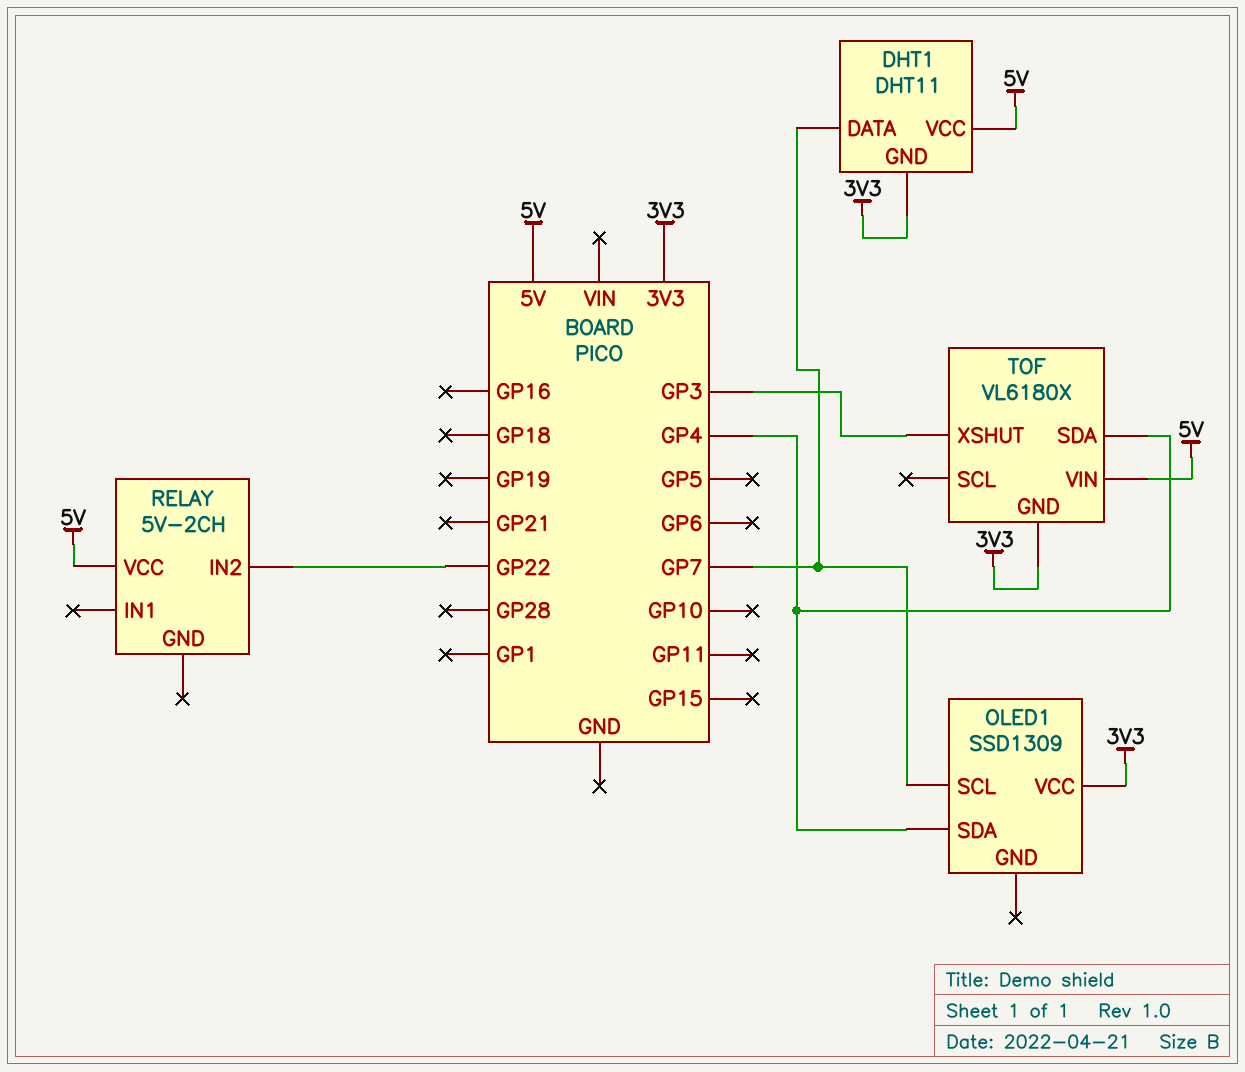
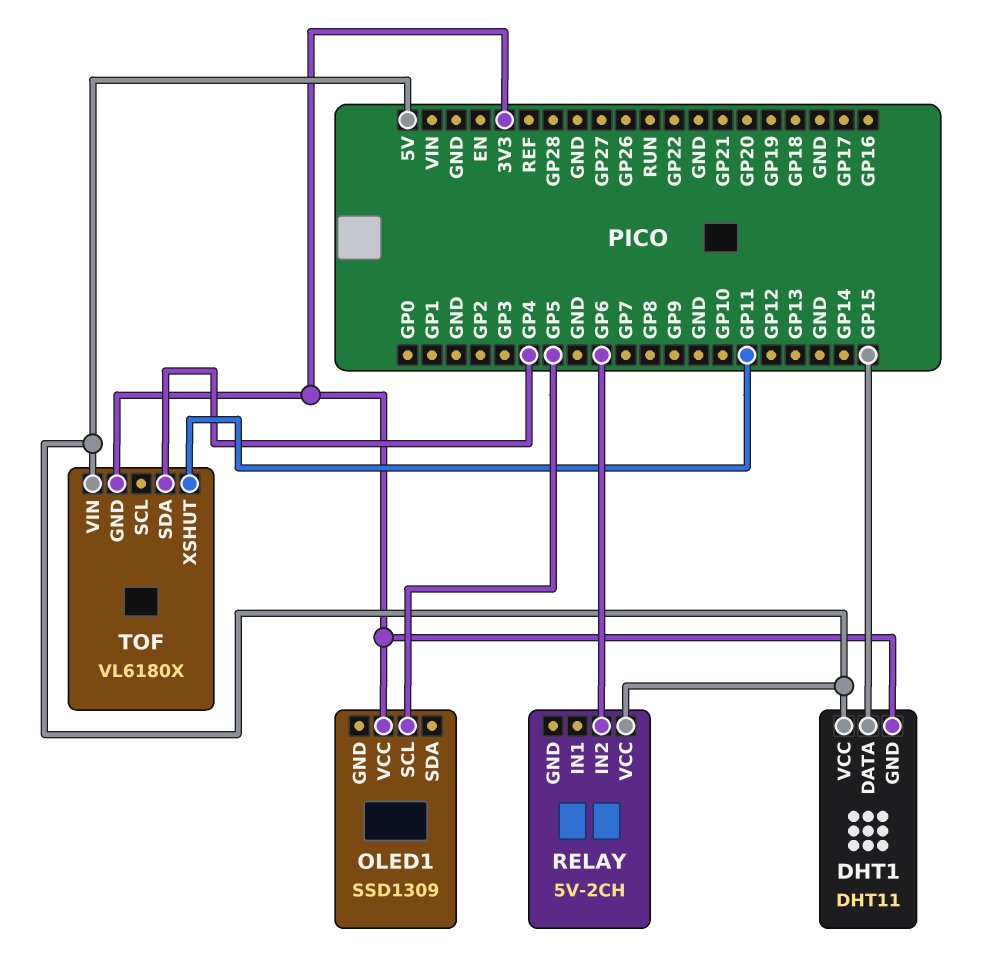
DHT1 pin DATA: GP7 -> GP15
OLED1 pin SCL: GP7 -> GP5
OLED1 pin SDA: GP4 -> none
RELAY pin IN2: GP22 -> GP6
TOF pin XSHUT: GP3 -> GP11

